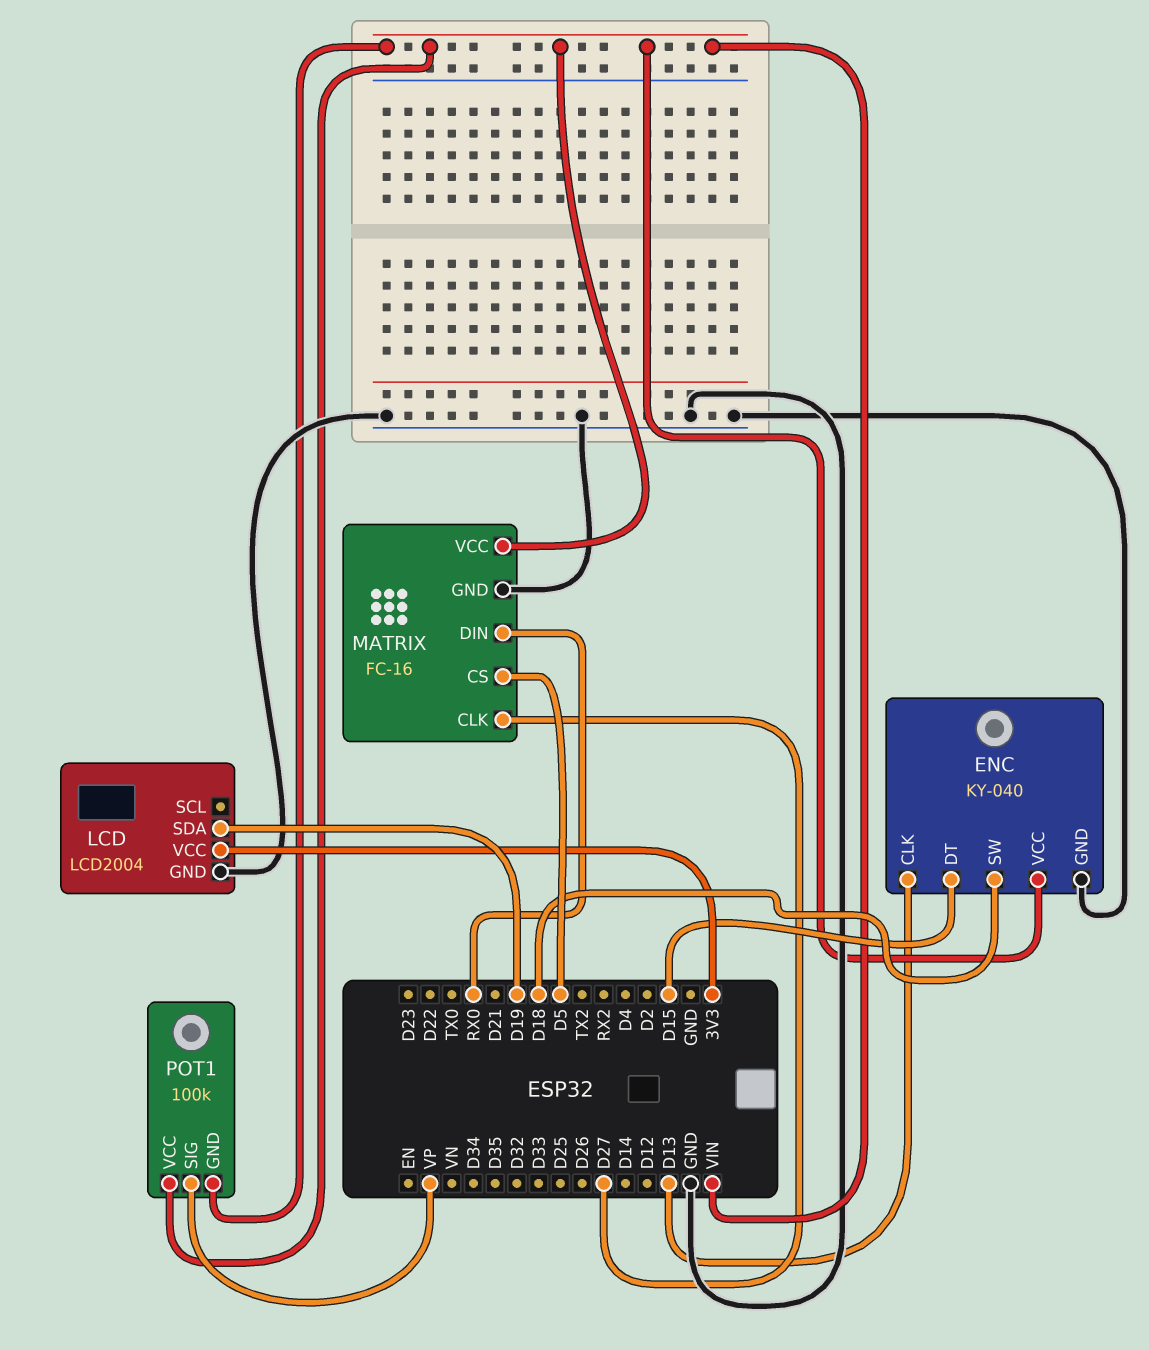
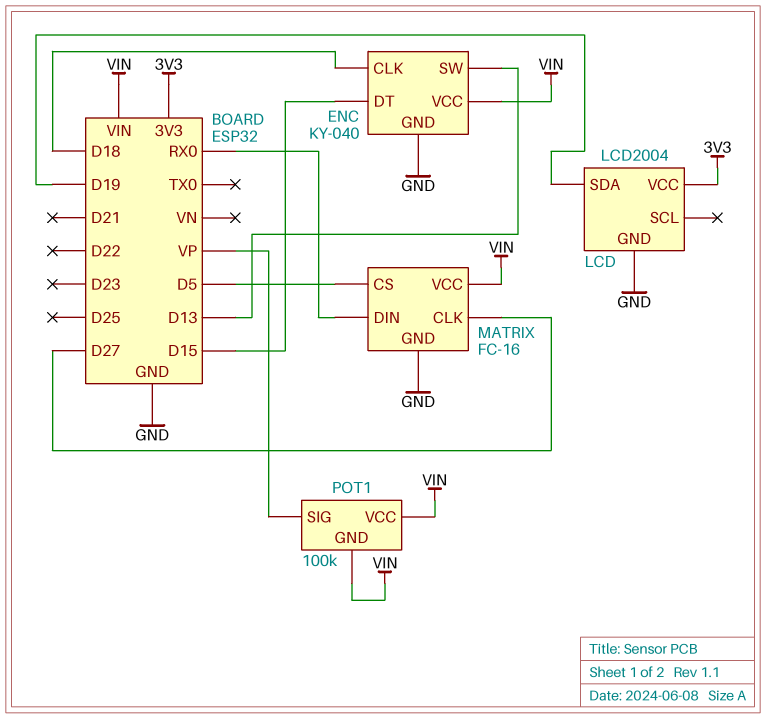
ENC pin CLK: D13 -> D18
ENC pin SW: D18 -> D13

